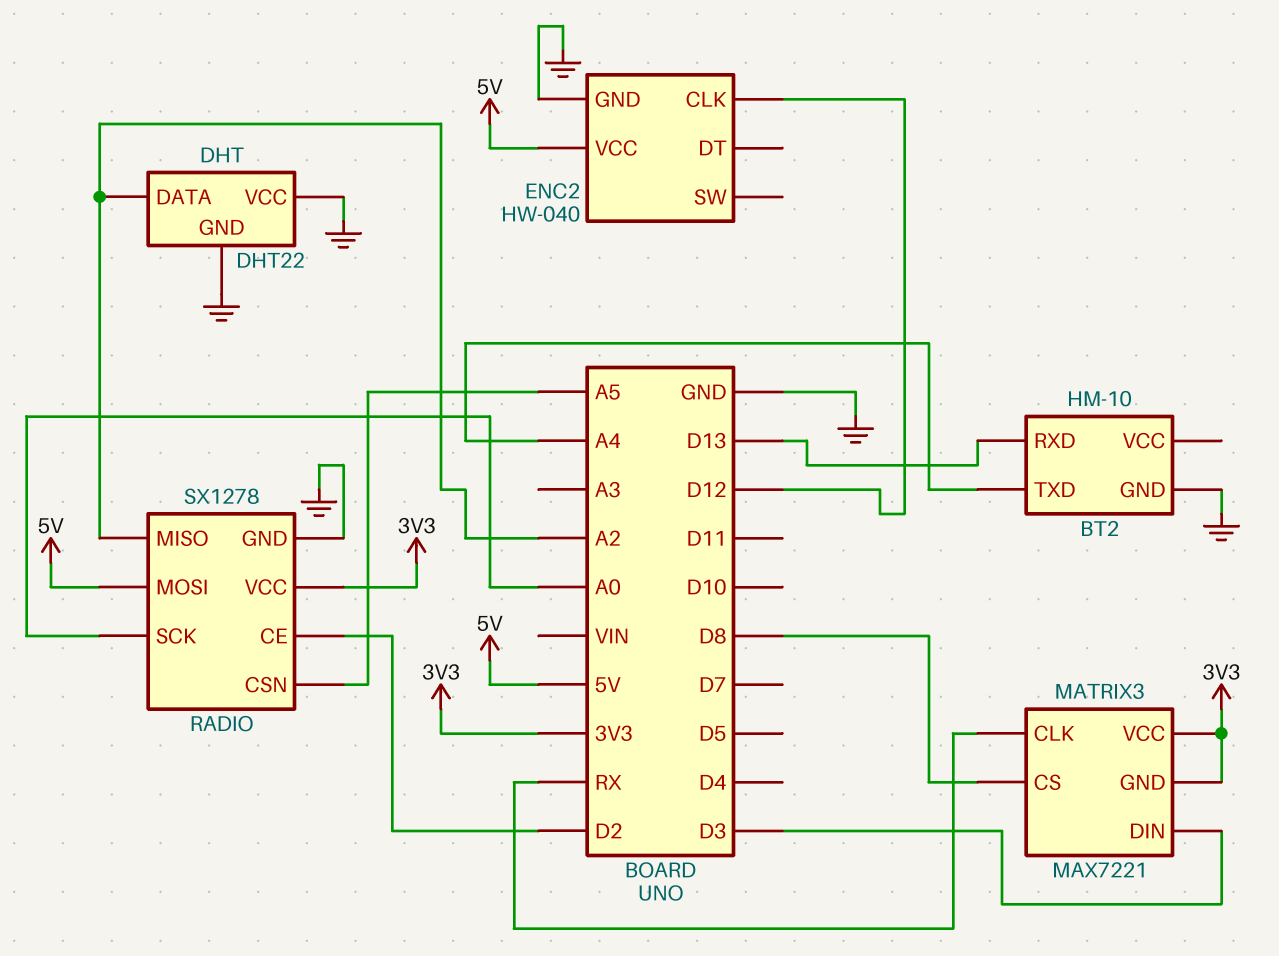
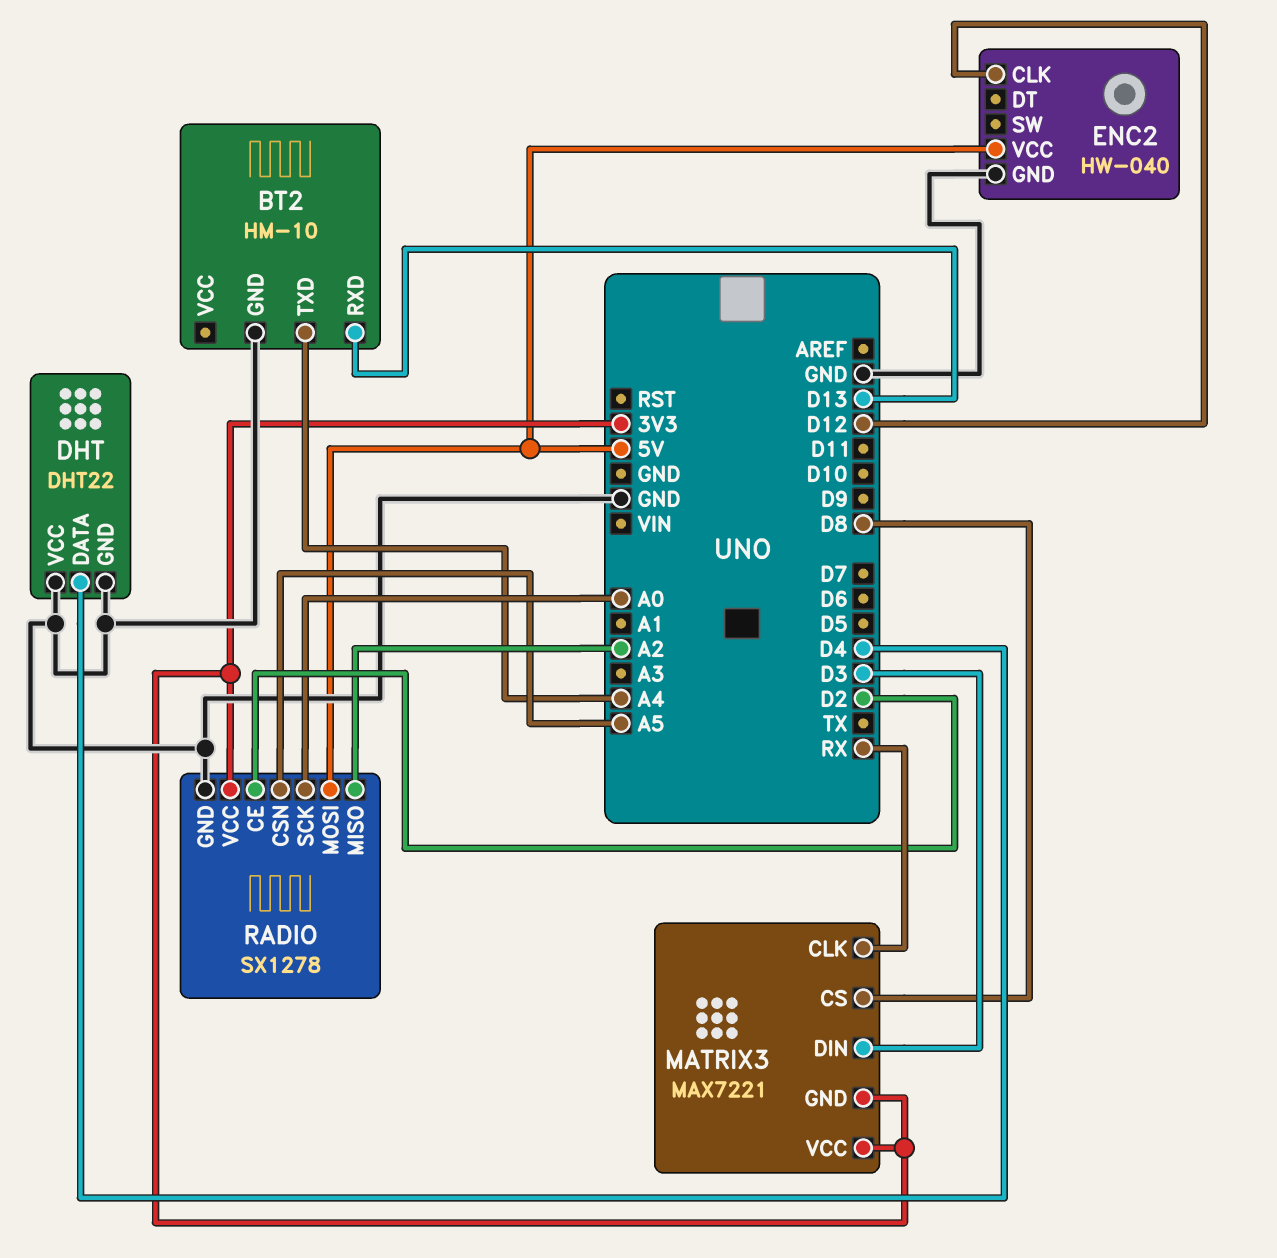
DHT pin DATA: A2 -> D4

